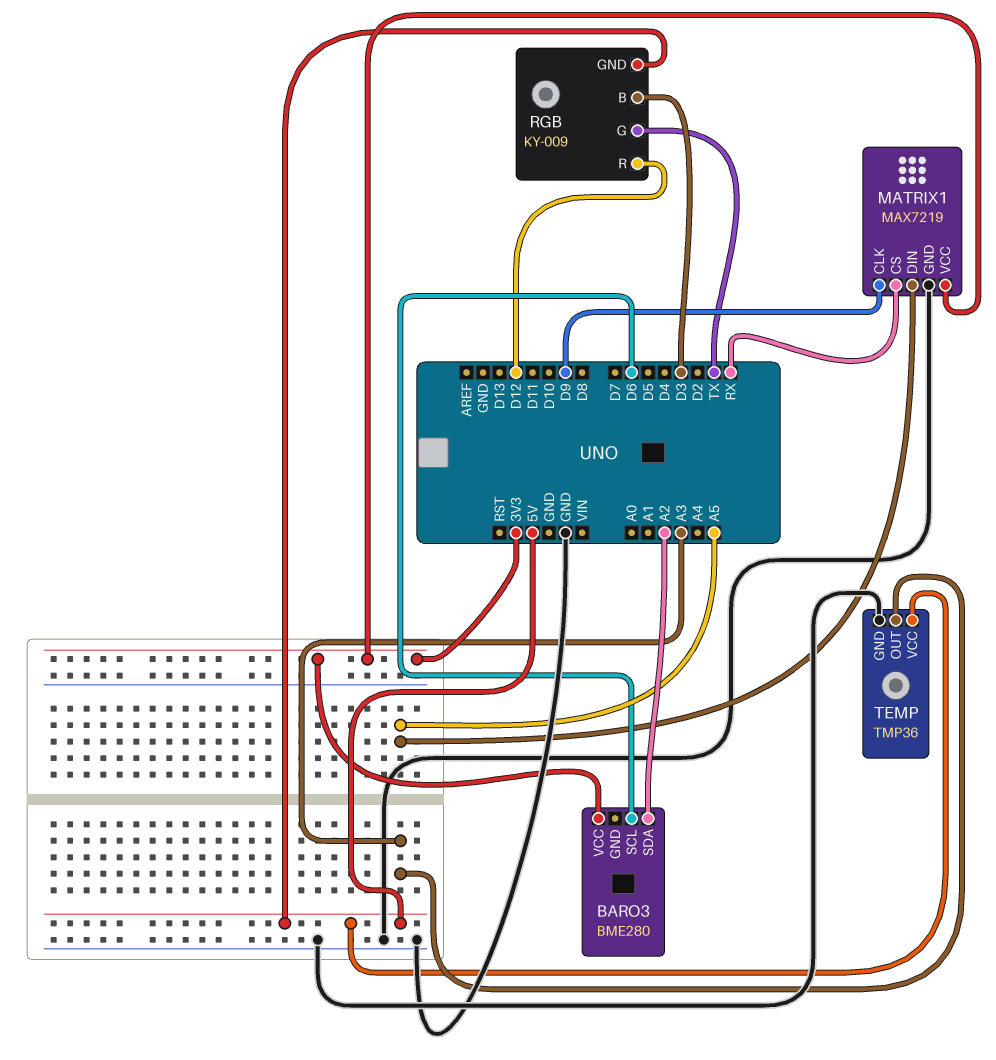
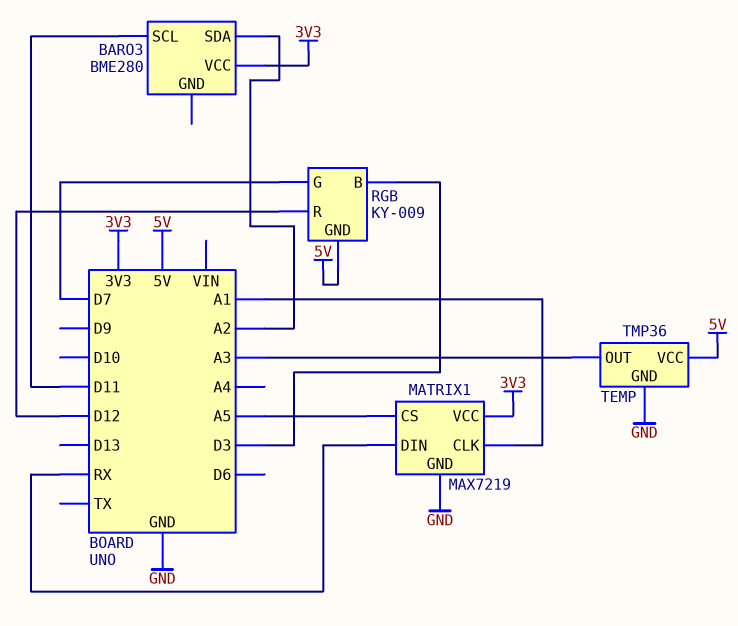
BARO3 pin SCL: D6 -> D11
MATRIX1 pin CLK: D9 -> A1
MATRIX1 pin CS: RX -> A5
MATRIX1 pin DIN: A5 -> RX
RGB pin G: TX -> D7

